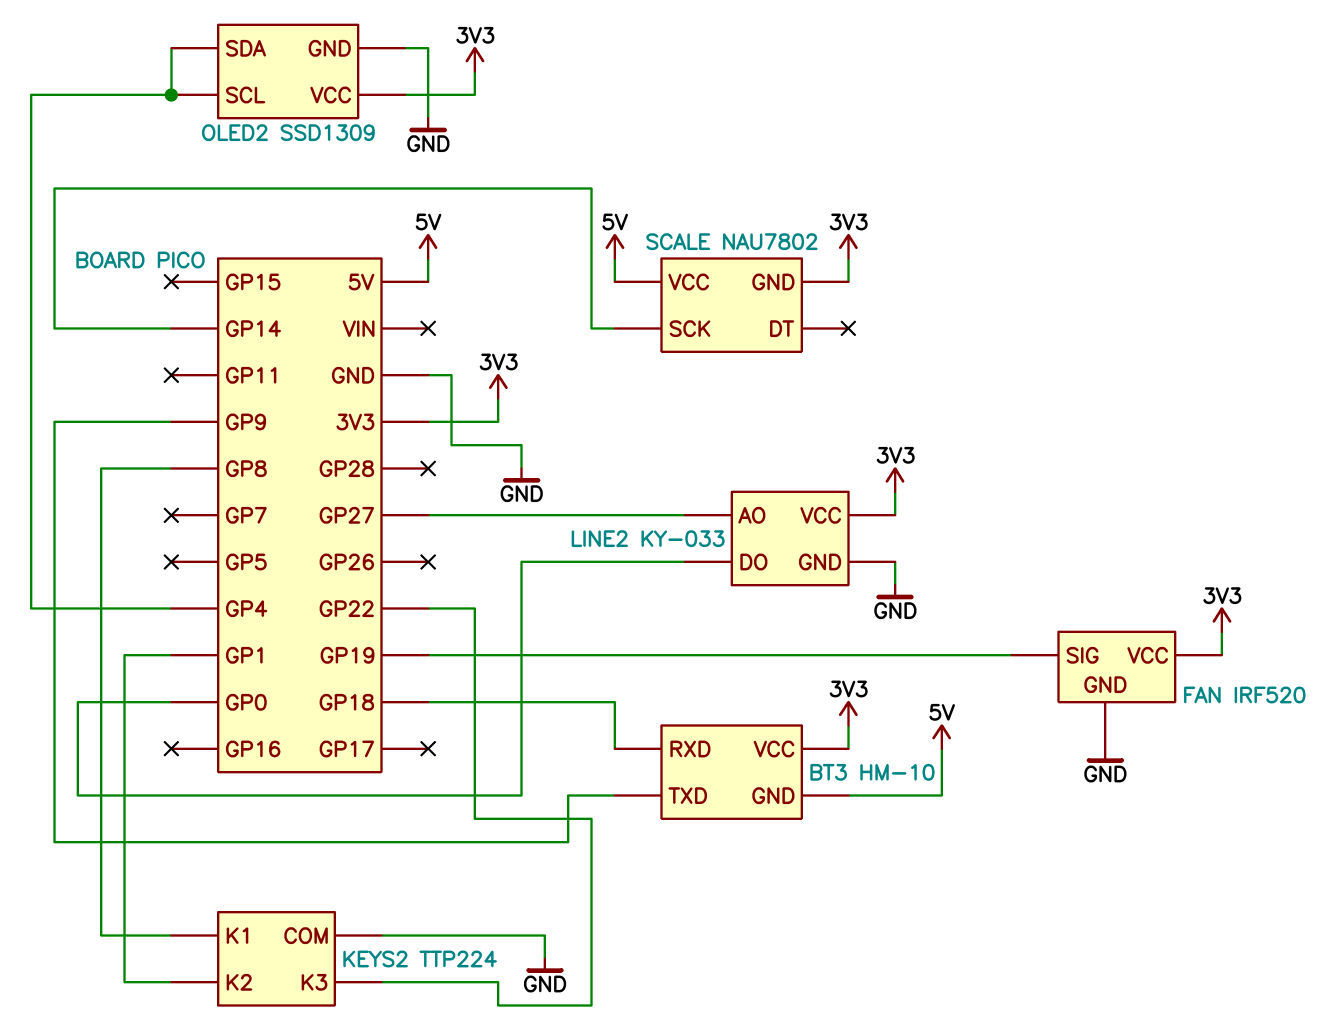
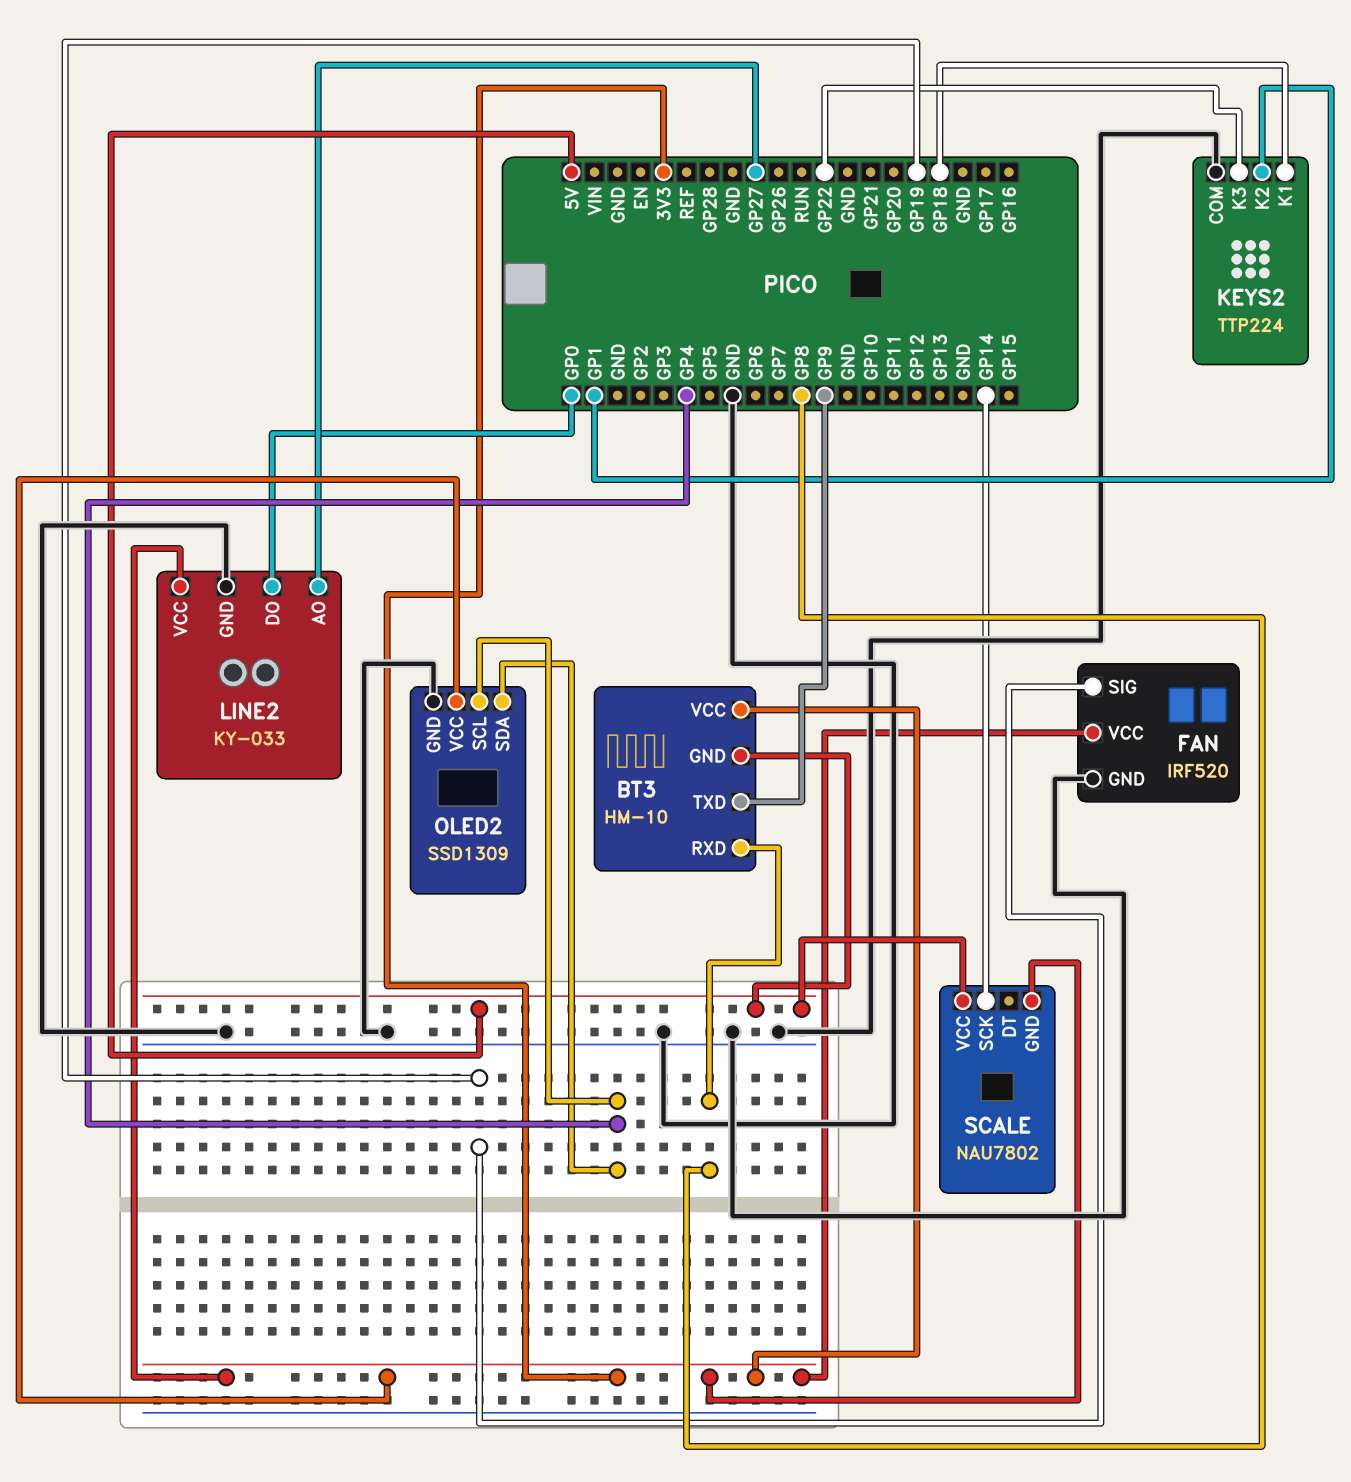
BT3 pin RXD: GP18 -> GP8
KEYS2 pin K1: GP8 -> GP18

